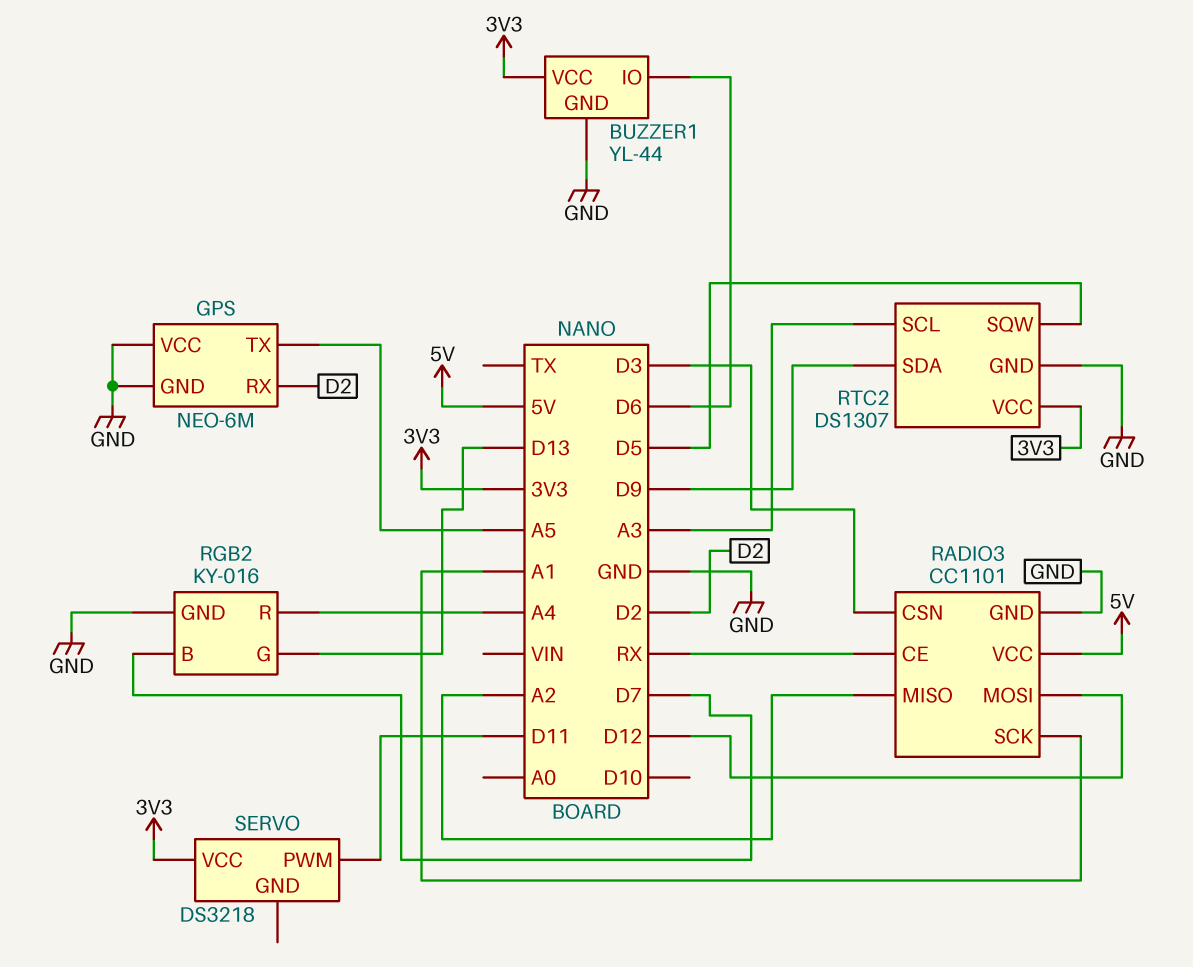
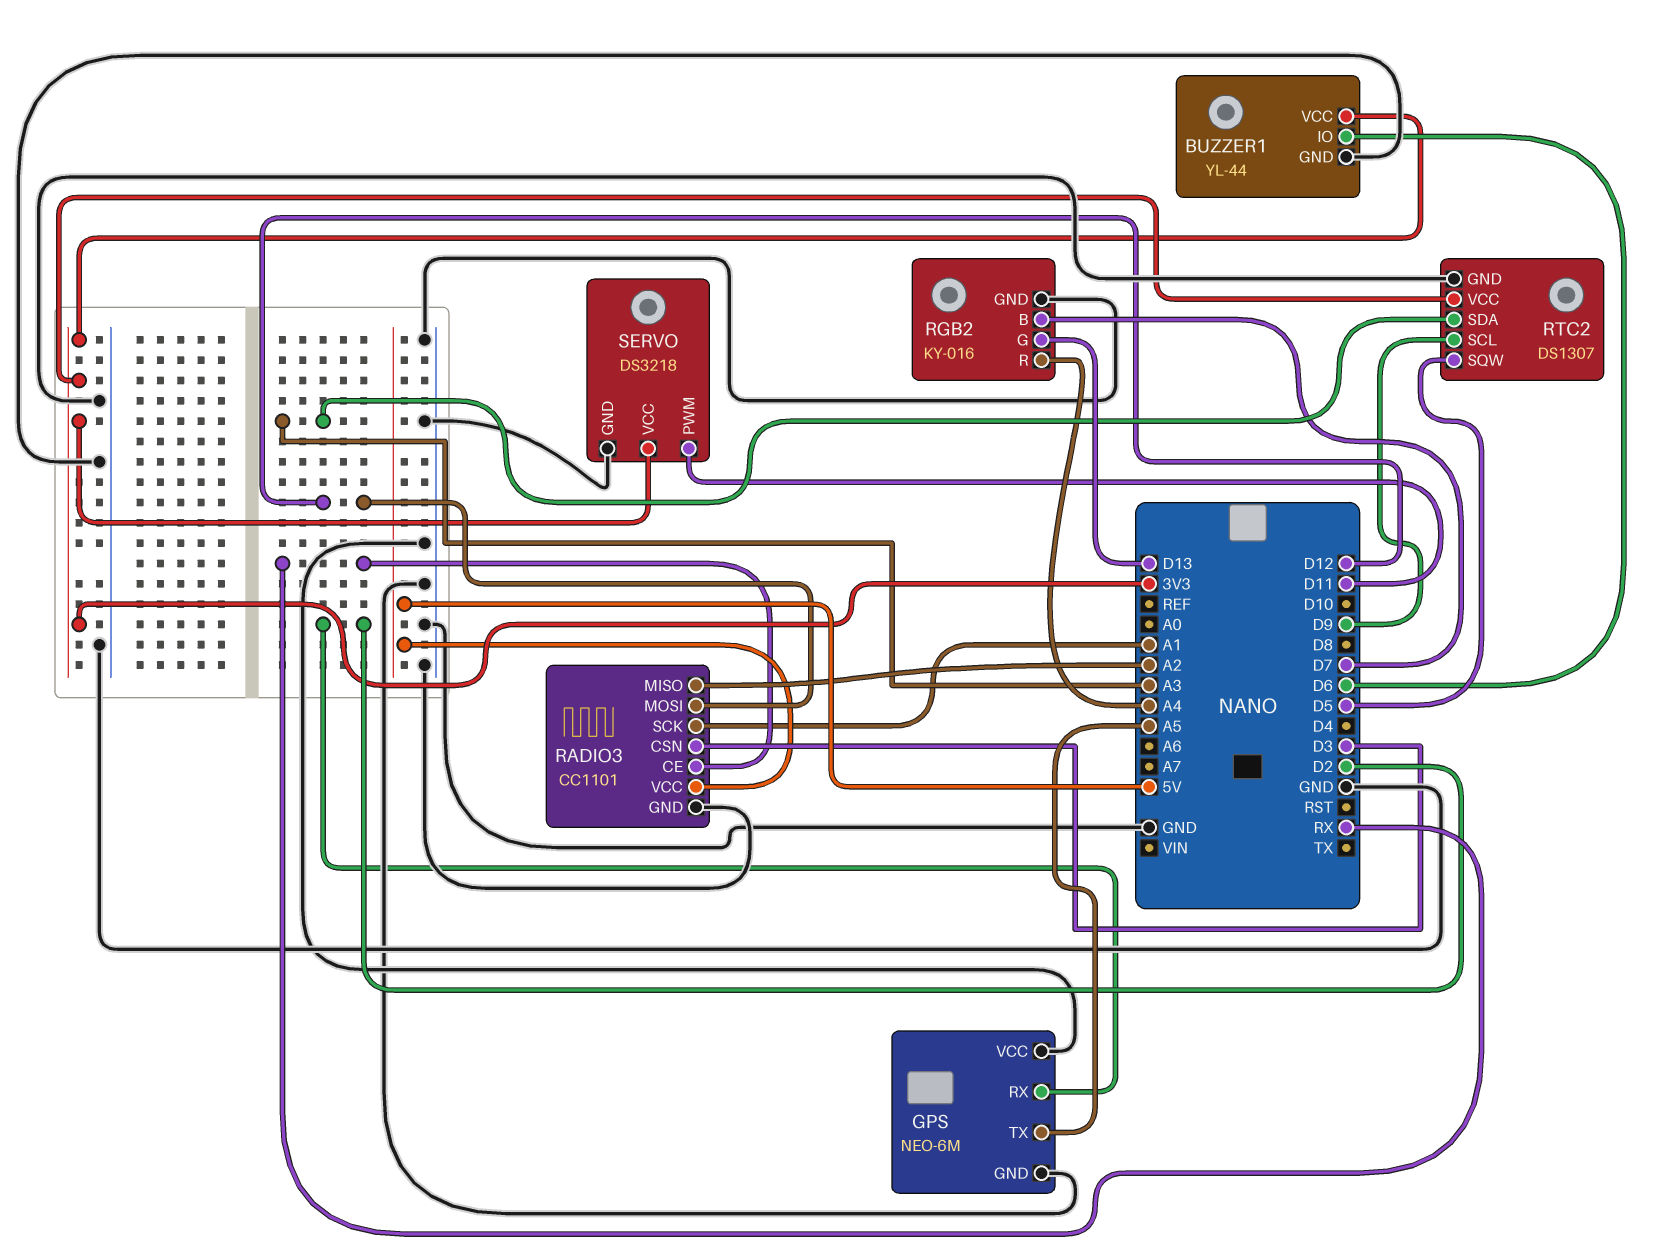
RTC2 pin SCL: A3 -> D9
RTC2 pin SDA: D9 -> A3
SERVO pin GND: none -> GND

